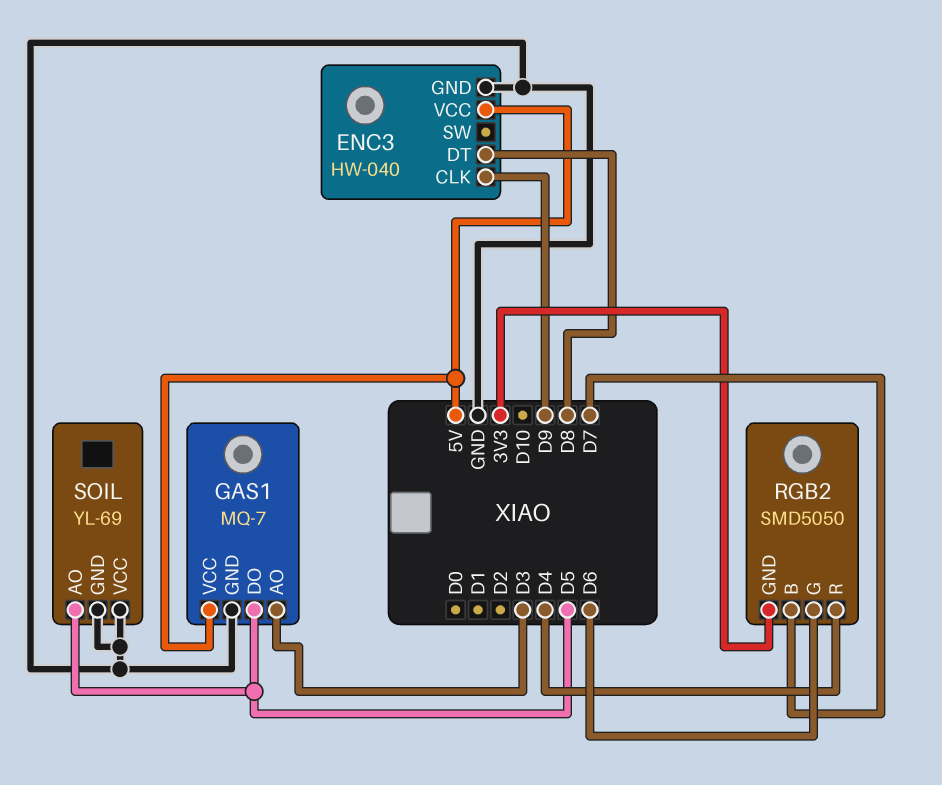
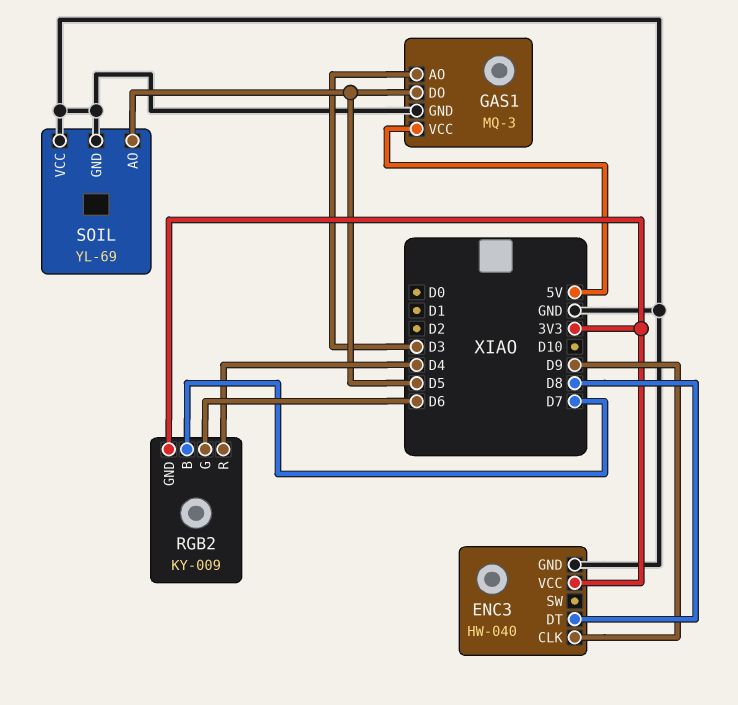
ENC3 pin VCC: 5V -> 3V3
GAS1: MQ-7 -> MQ-3
RGB2: SMD5050 -> KY-009

